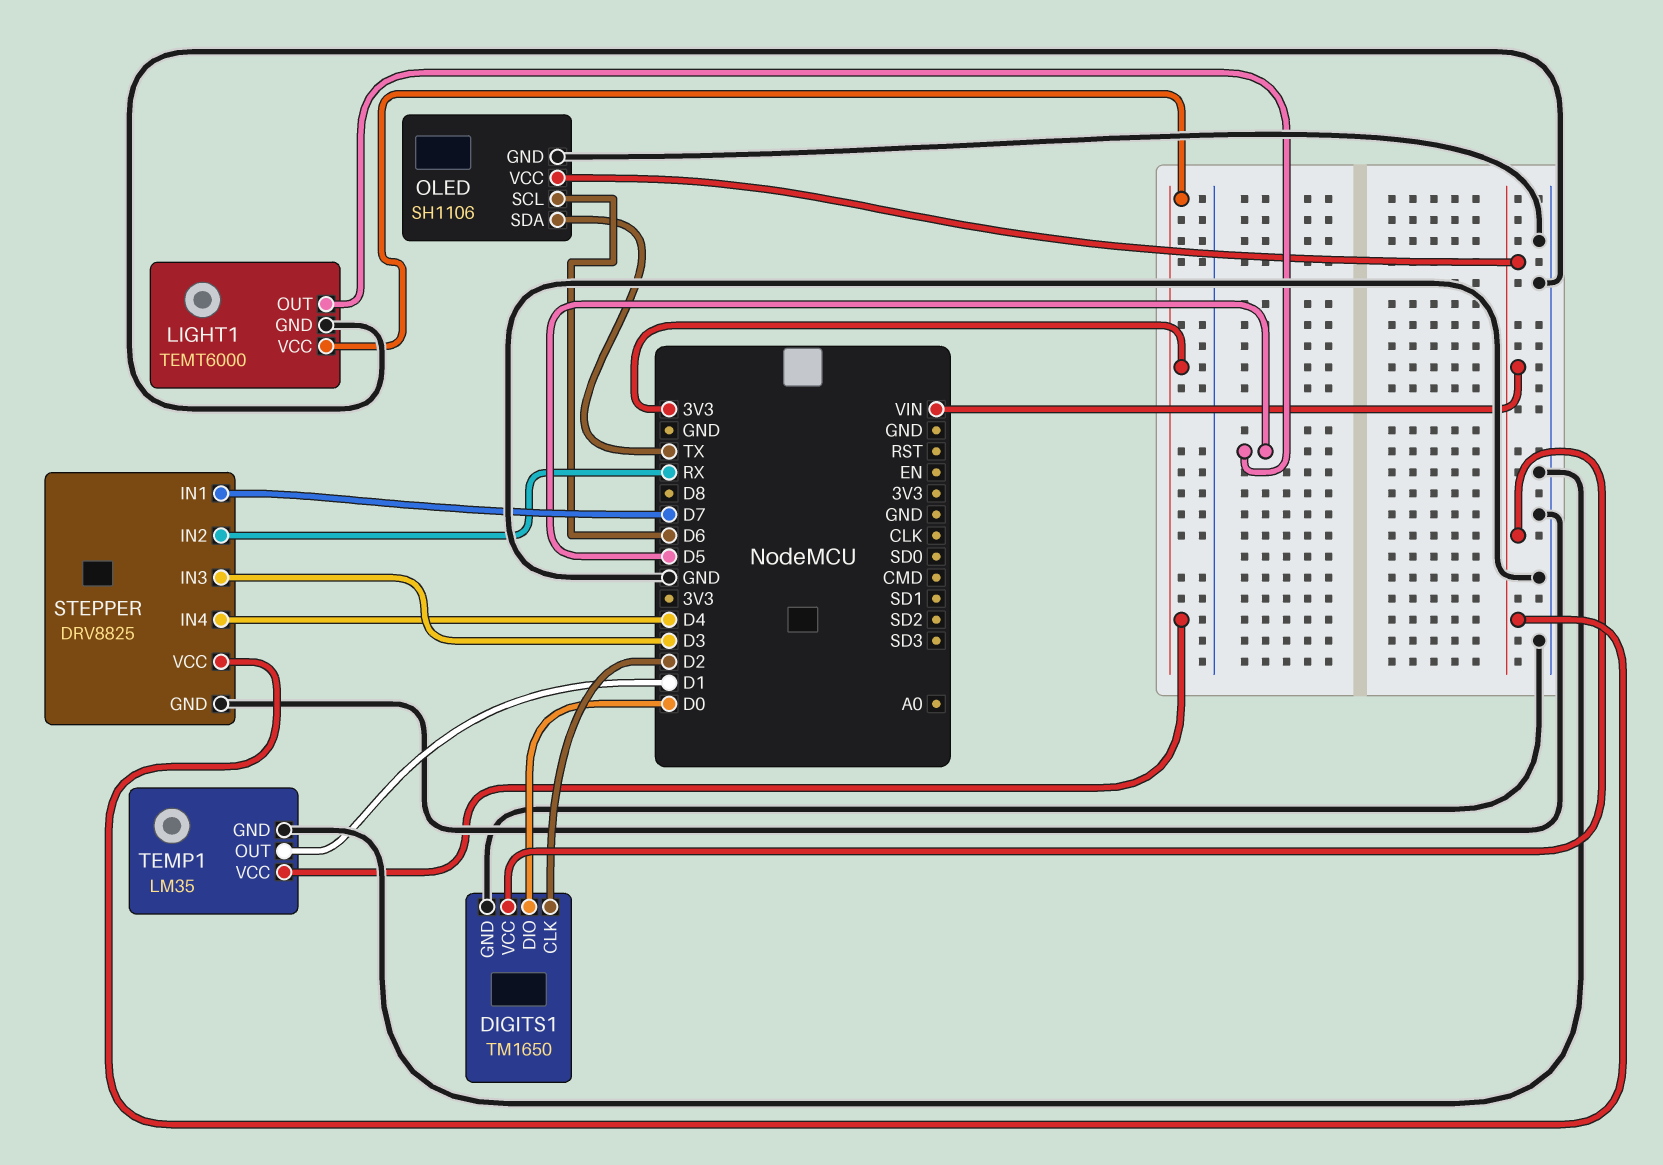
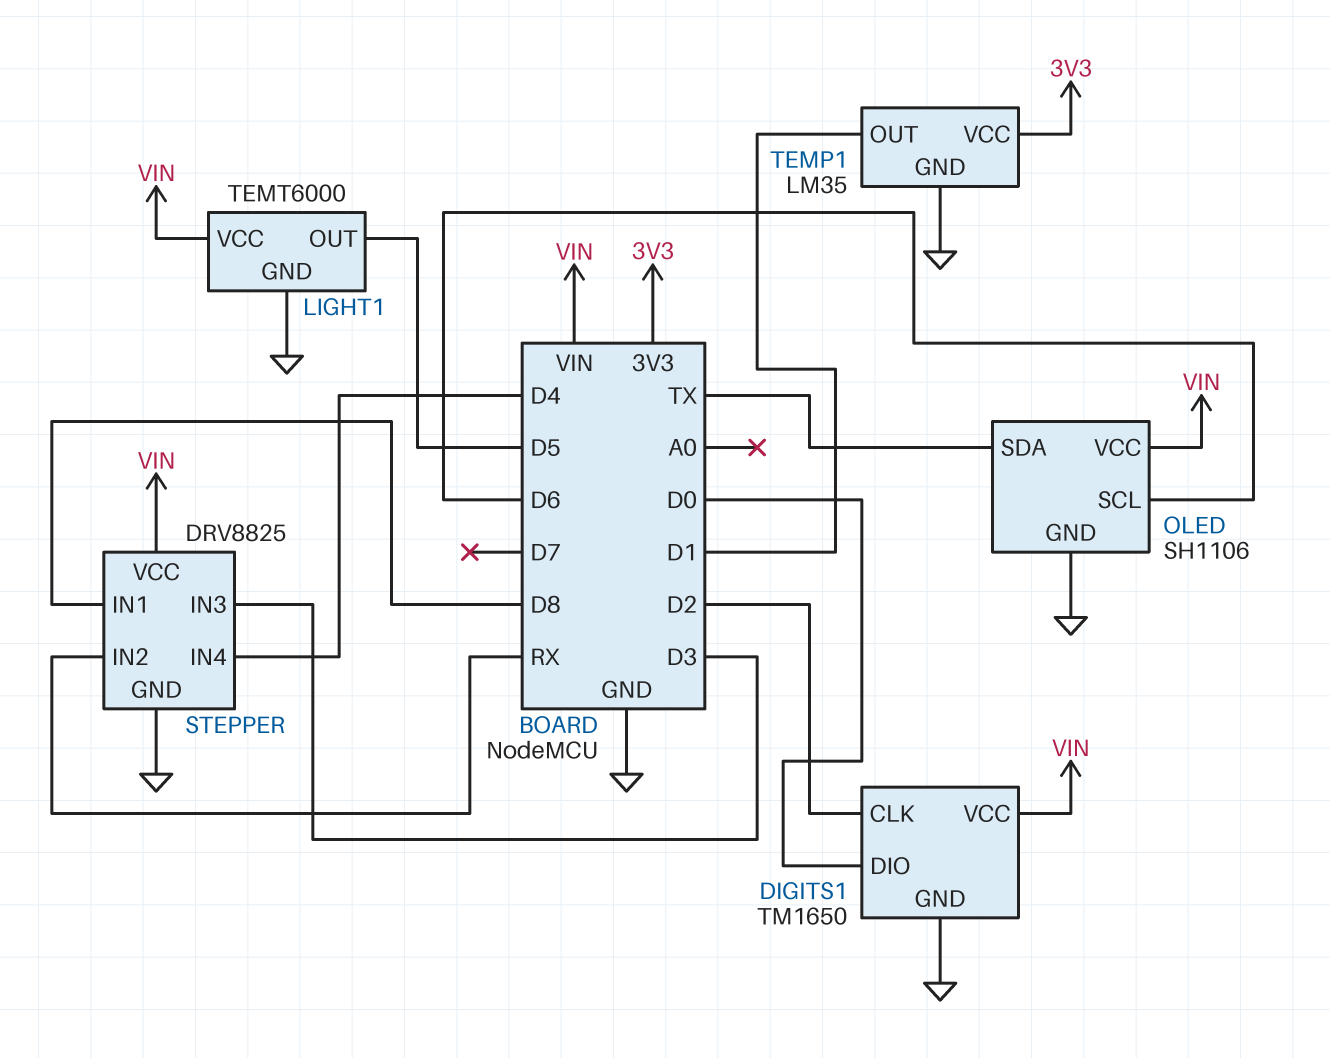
LIGHT1 pin VCC: 3V3 -> VIN
STEPPER pin IN1: D7 -> D8

